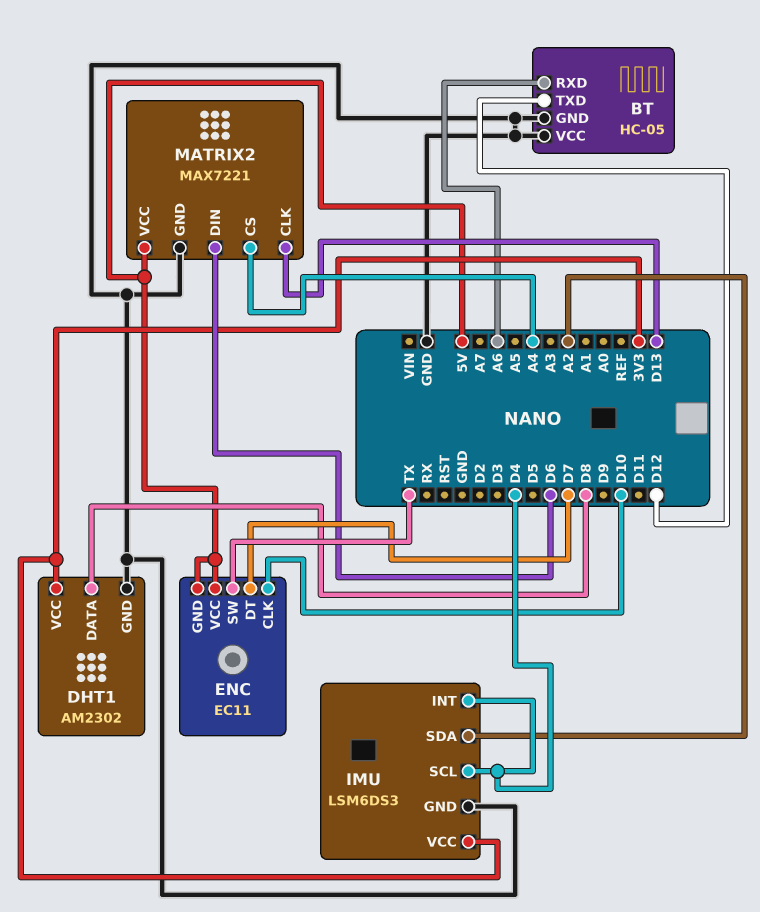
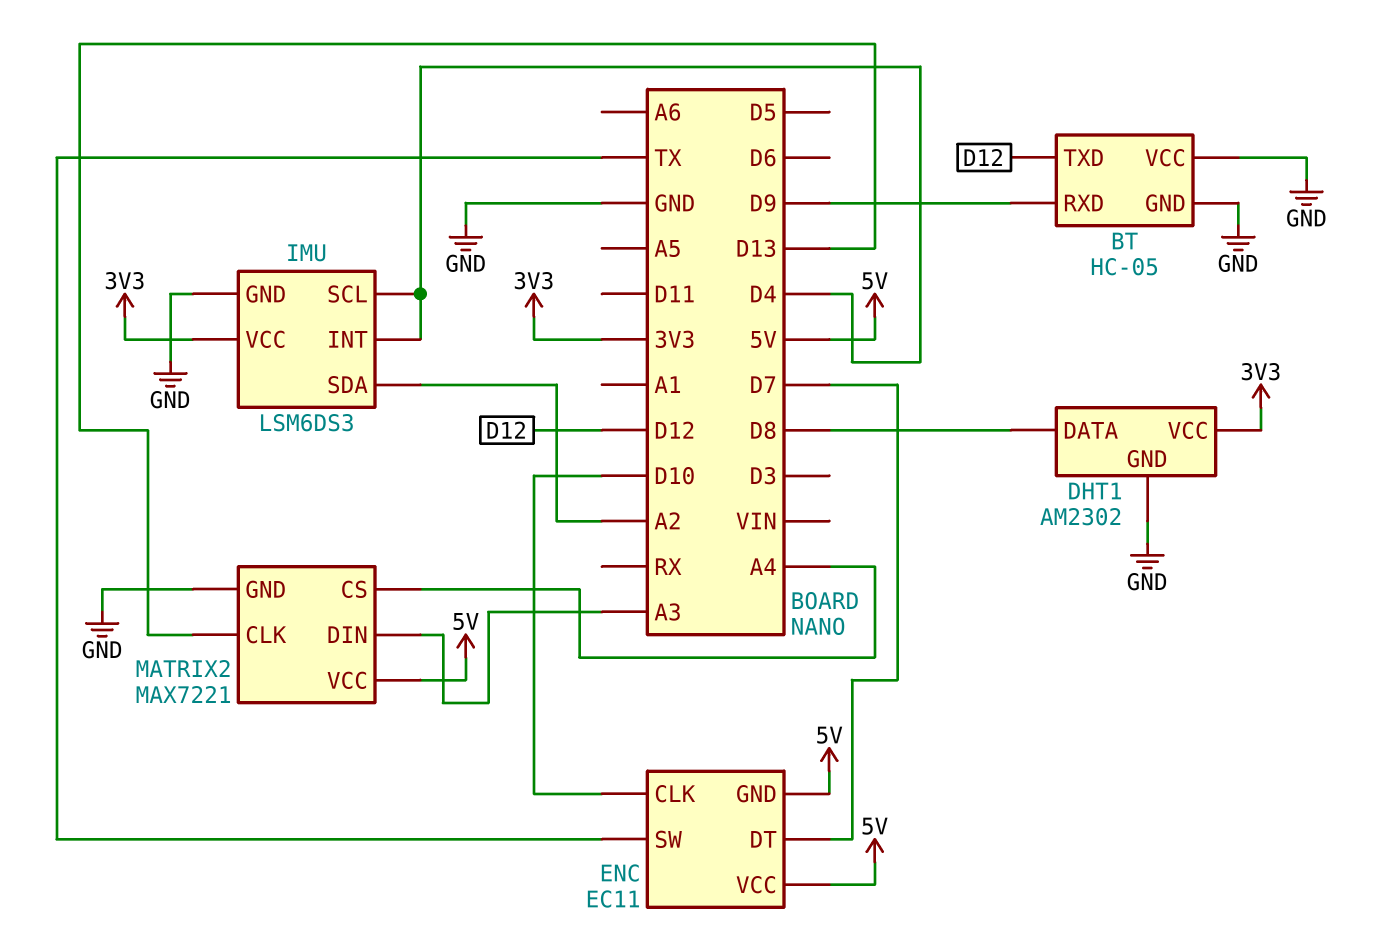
BT pin RXD: A6 -> D9
MATRIX2 pin DIN: D6 -> A3

